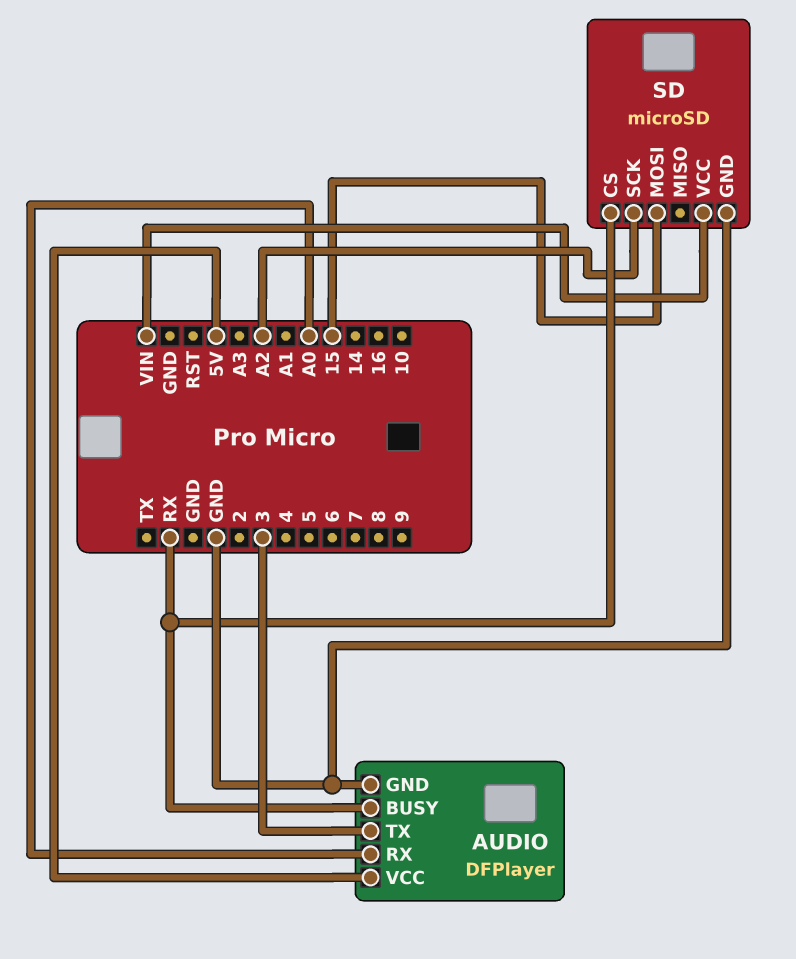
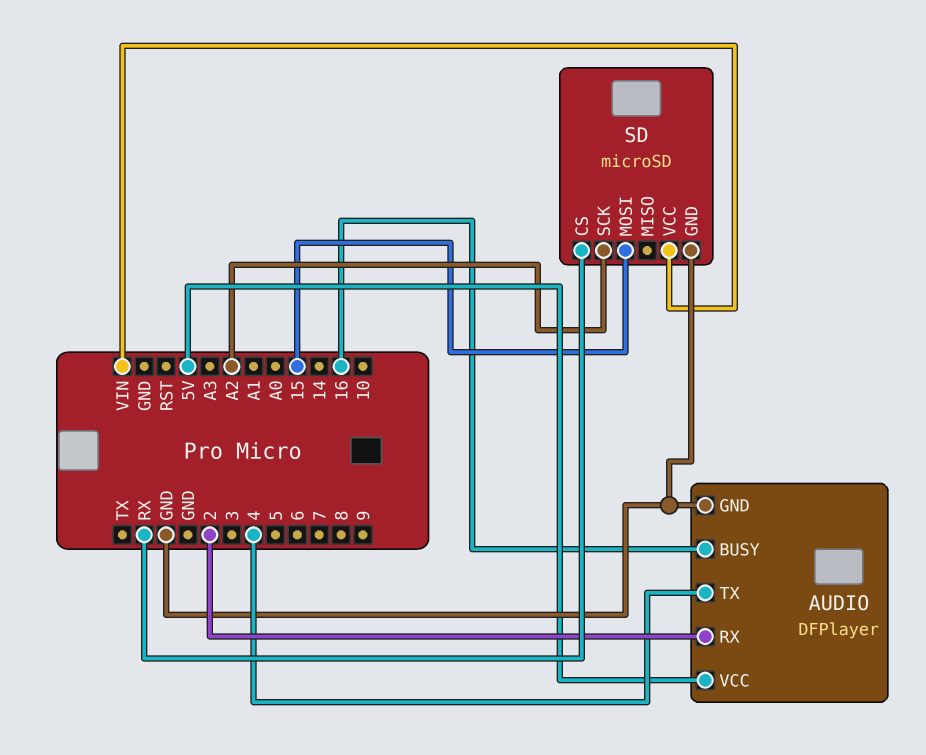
AUDIO pin BUSY: RX -> 16
AUDIO pin RX: A0 -> 2
AUDIO pin TX: 3 -> 4

